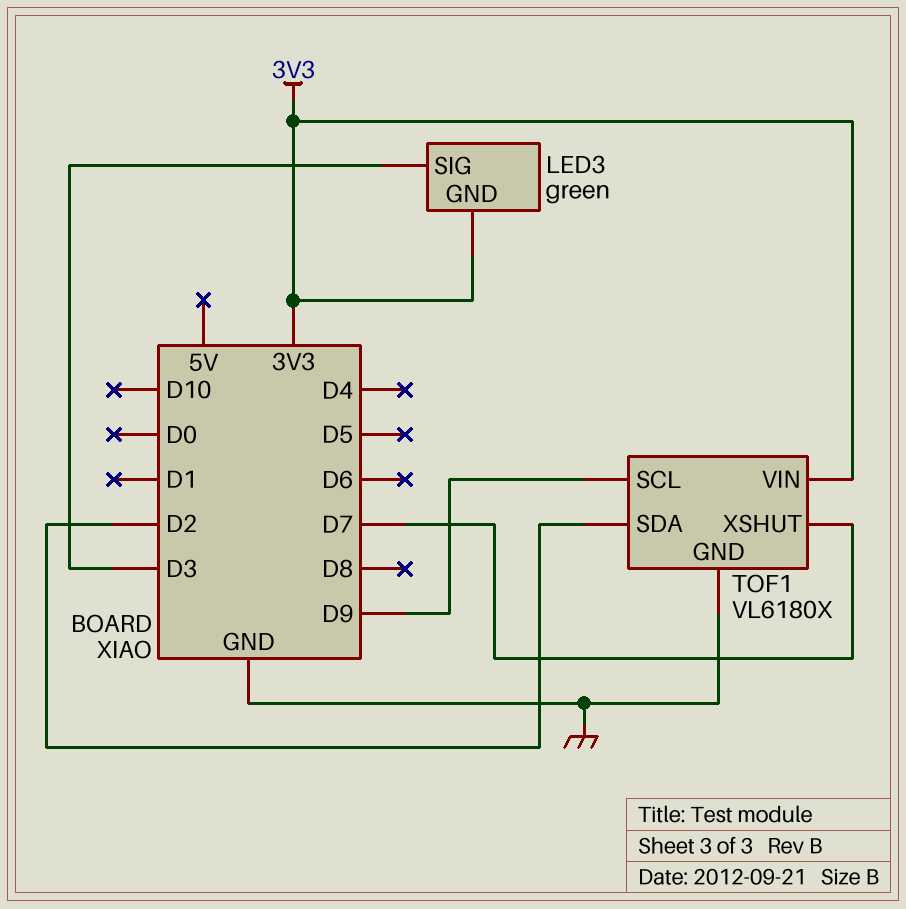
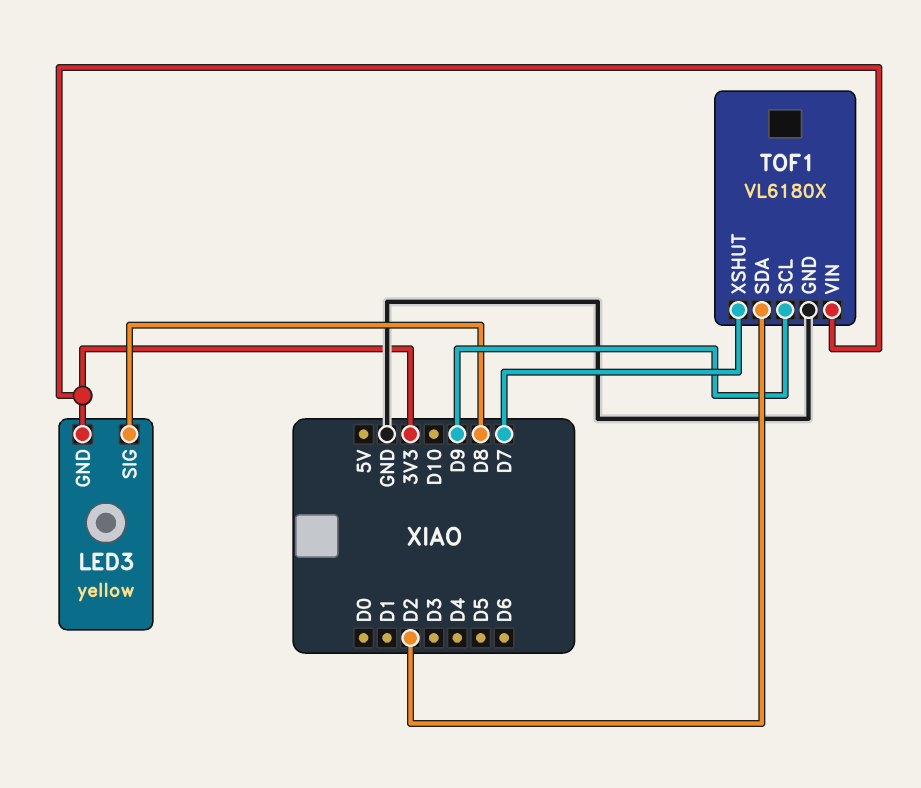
LED3: green -> yellow
LED3 pin SIG: D3 -> D8

